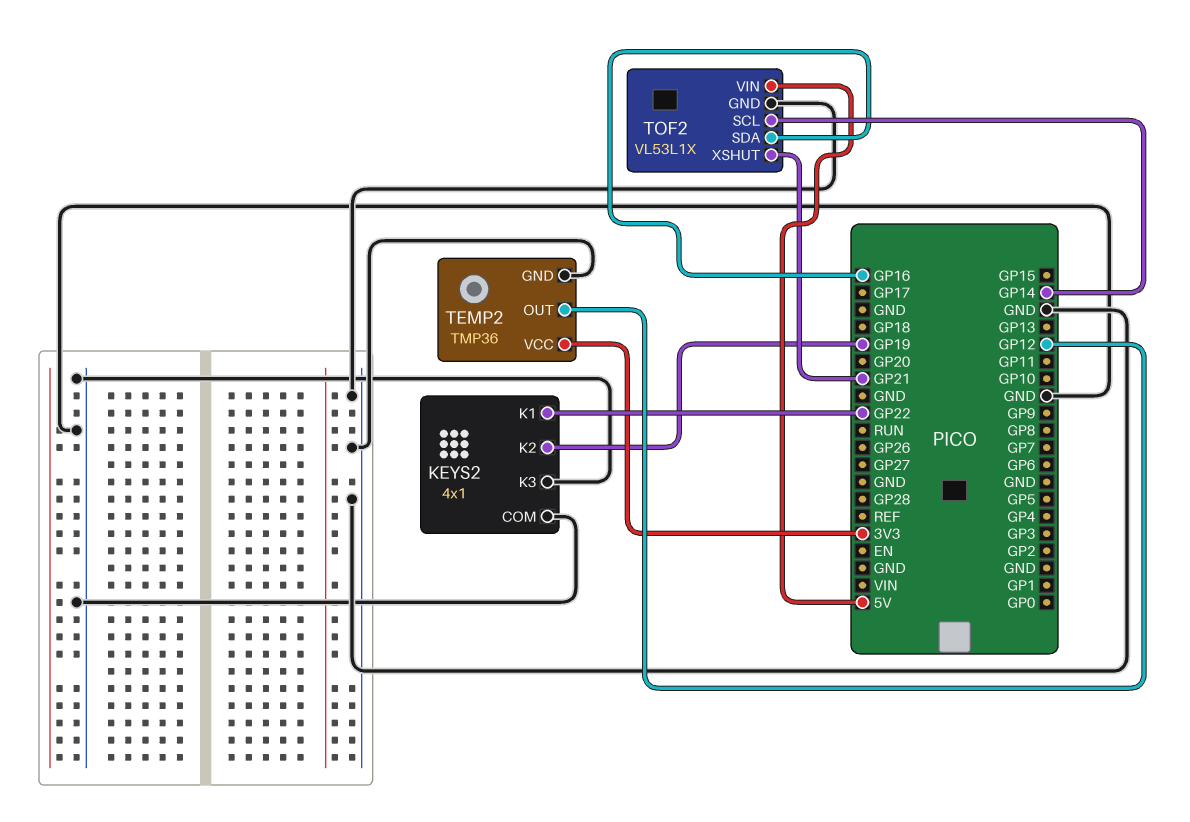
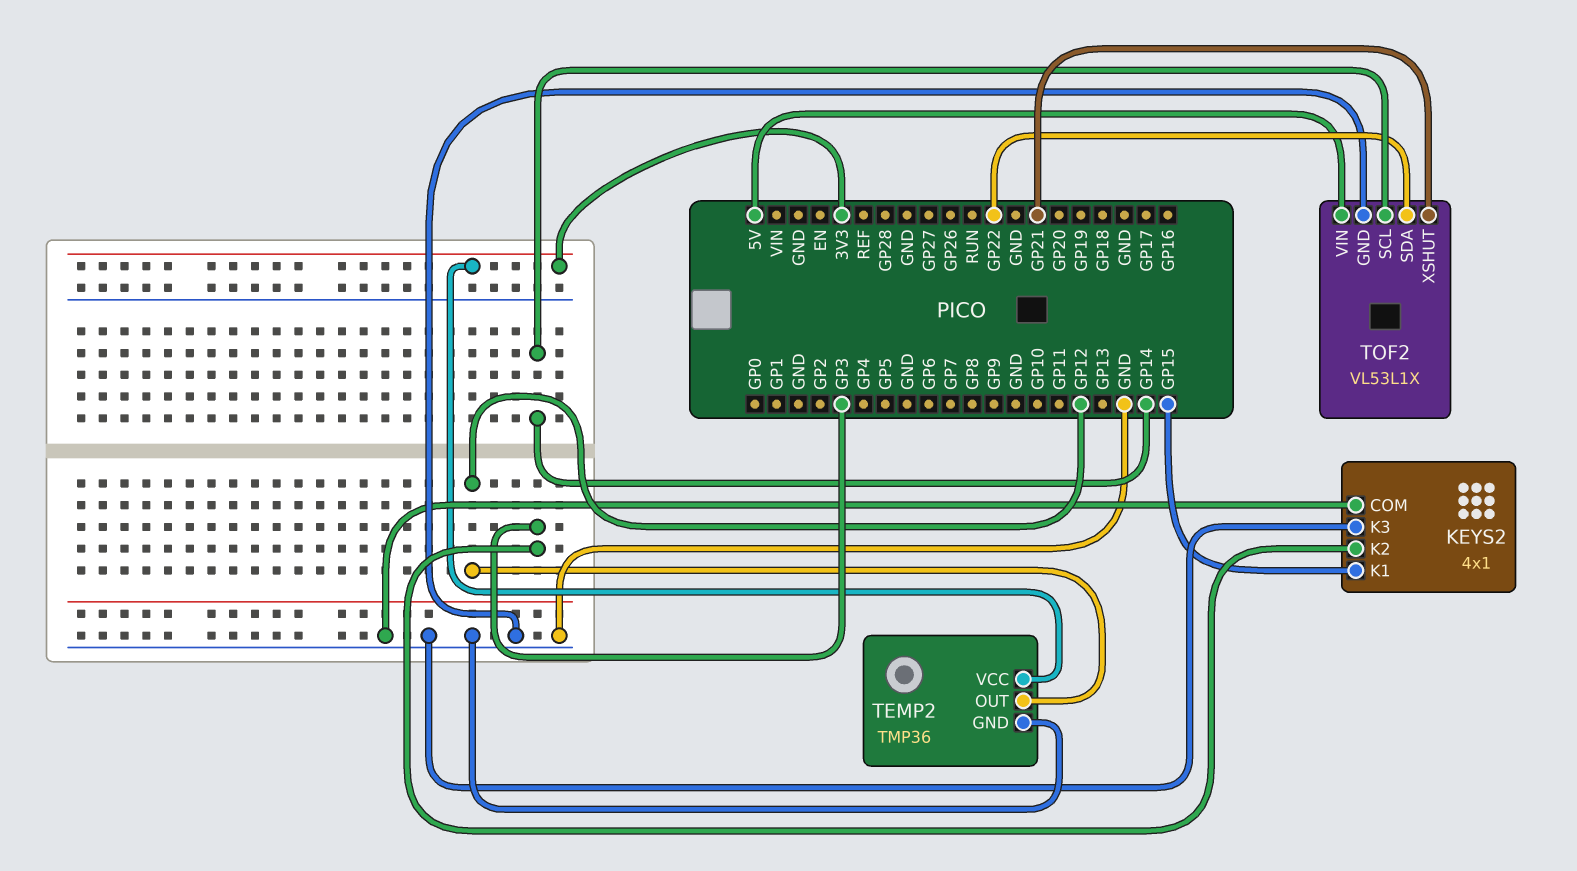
KEYS2 pin K1: GP22 -> GP15
KEYS2 pin K2: GP19 -> GP3
TOF2 pin SDA: GP16 -> GP22

